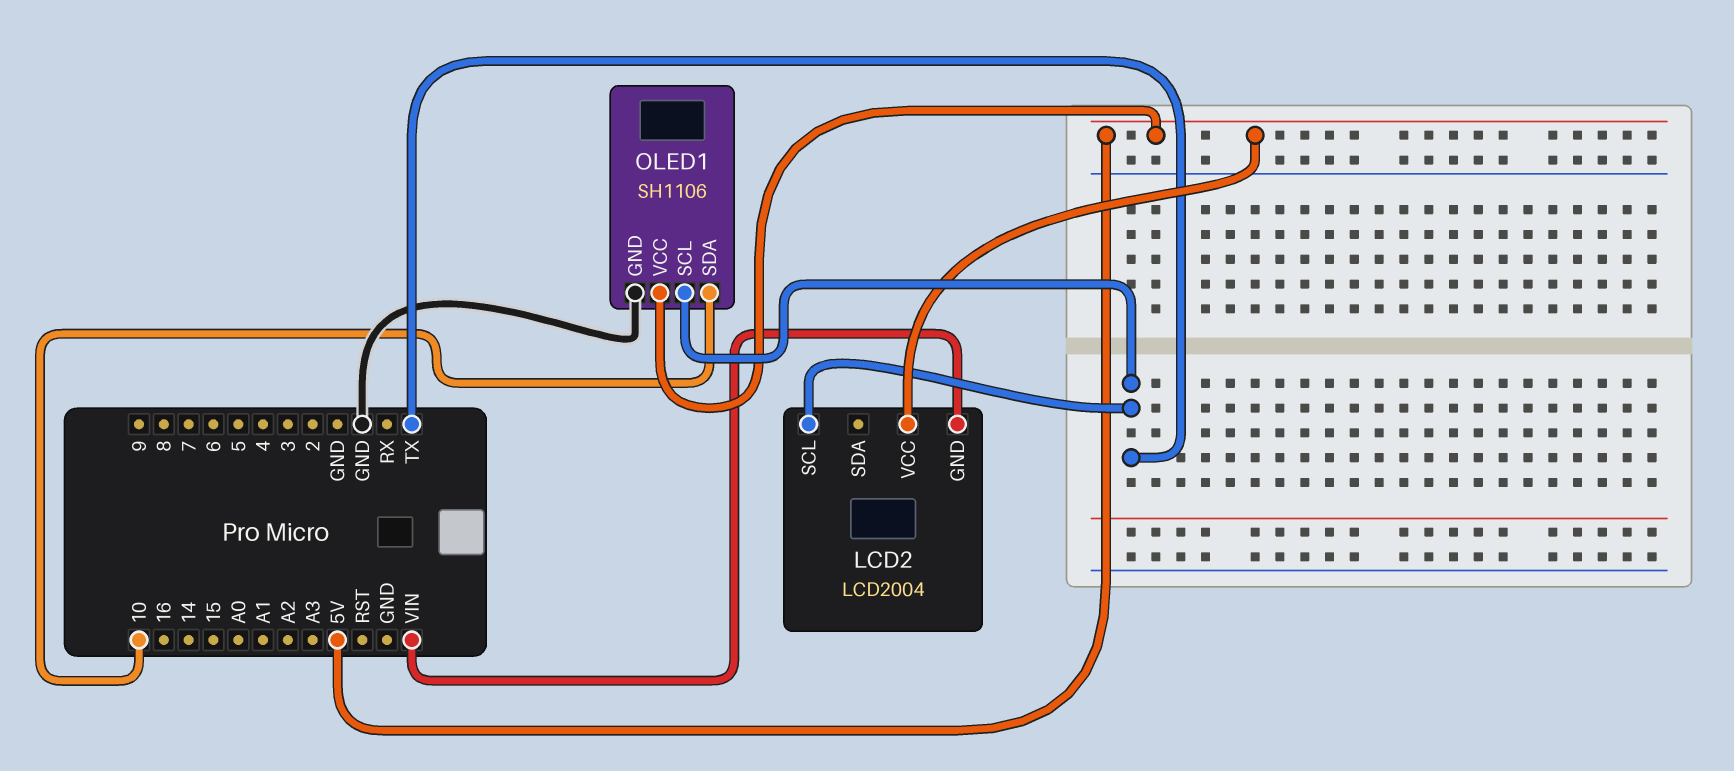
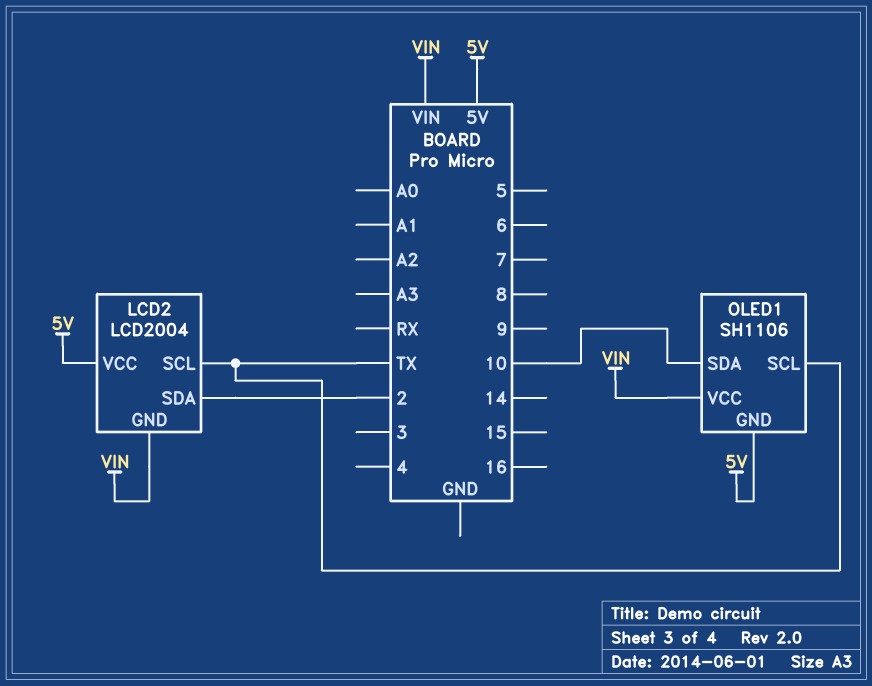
LCD2 pin SDA: none -> 2
OLED1 pin GND: GND -> 5V
OLED1 pin VCC: 5V -> VIN

